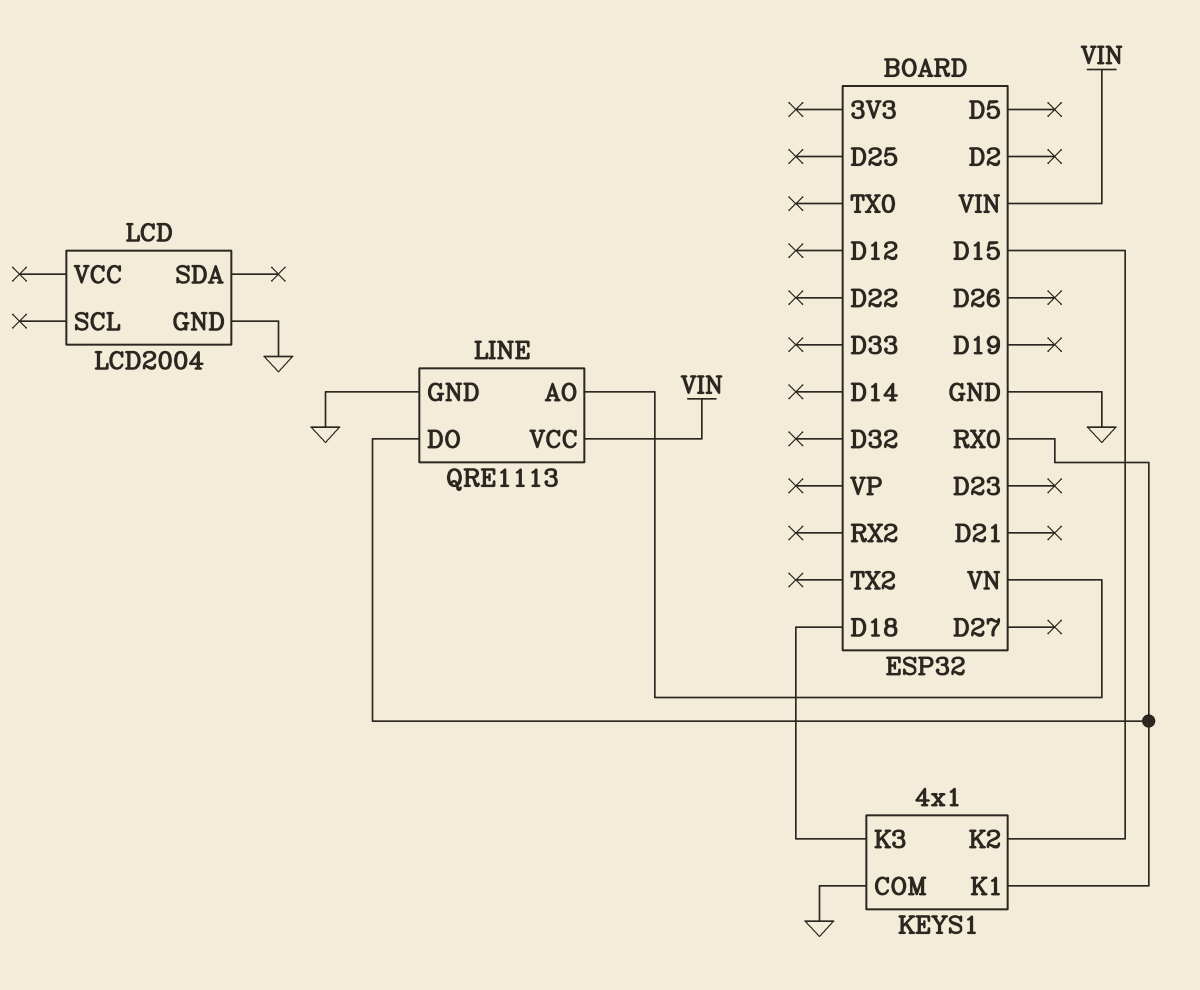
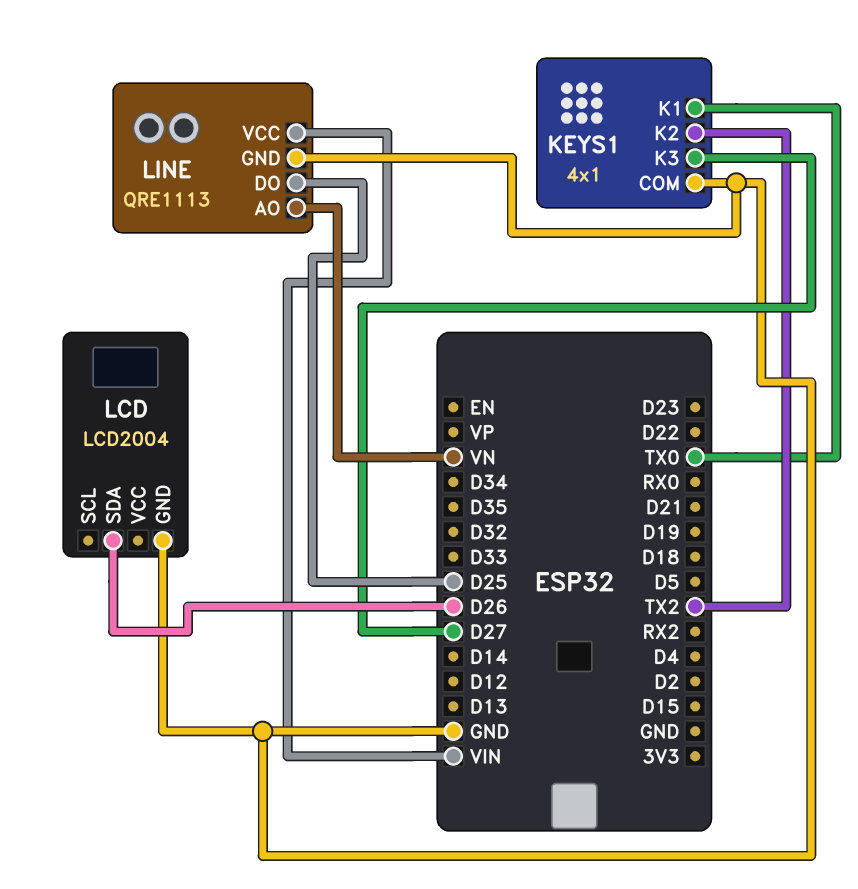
KEYS1 pin K1: RX0 -> TX0
KEYS1 pin K2: D15 -> TX2
KEYS1 pin K3: D18 -> D27
LCD pin SDA: none -> D26
LINE pin DO: RX0 -> D25

